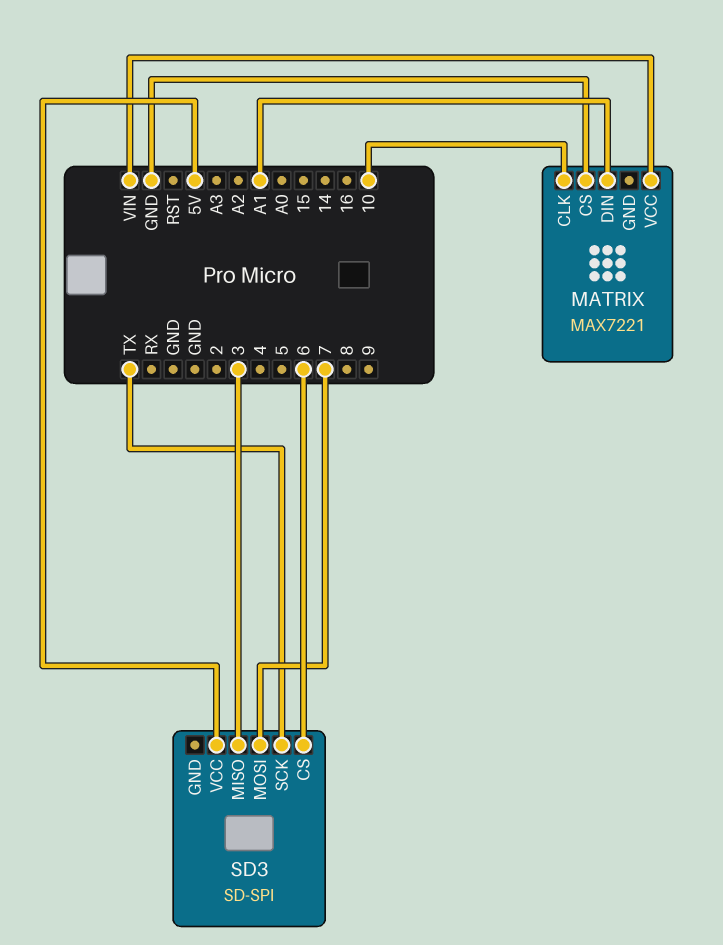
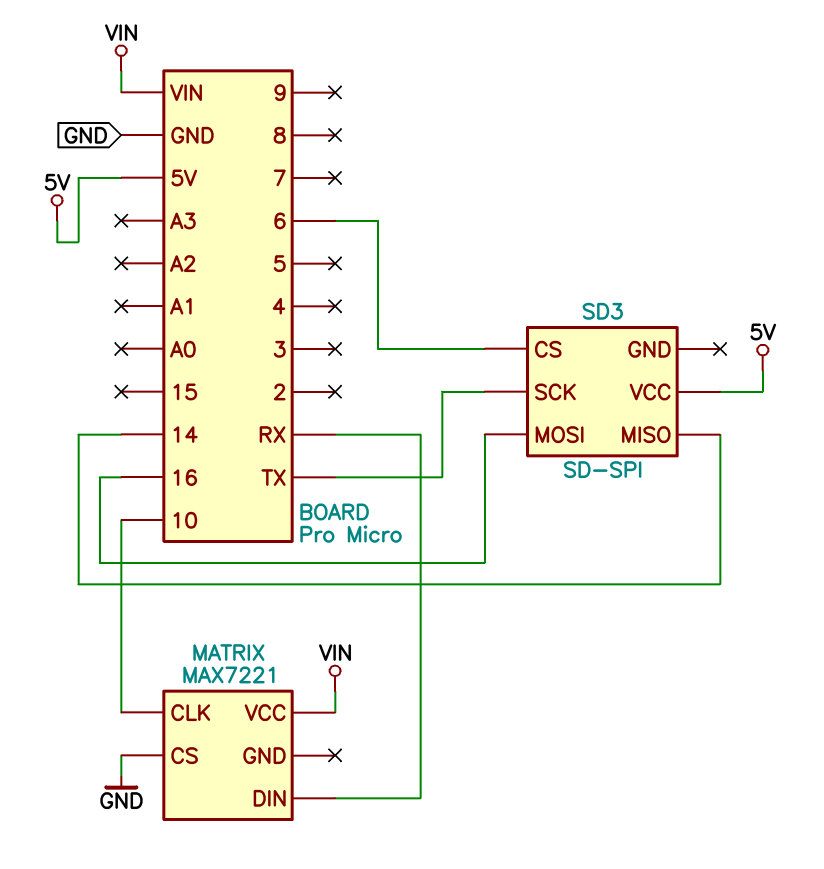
MATRIX pin DIN: A1 -> RX
SD3 pin MISO: 3 -> 14
SD3 pin MOSI: 7 -> 16

